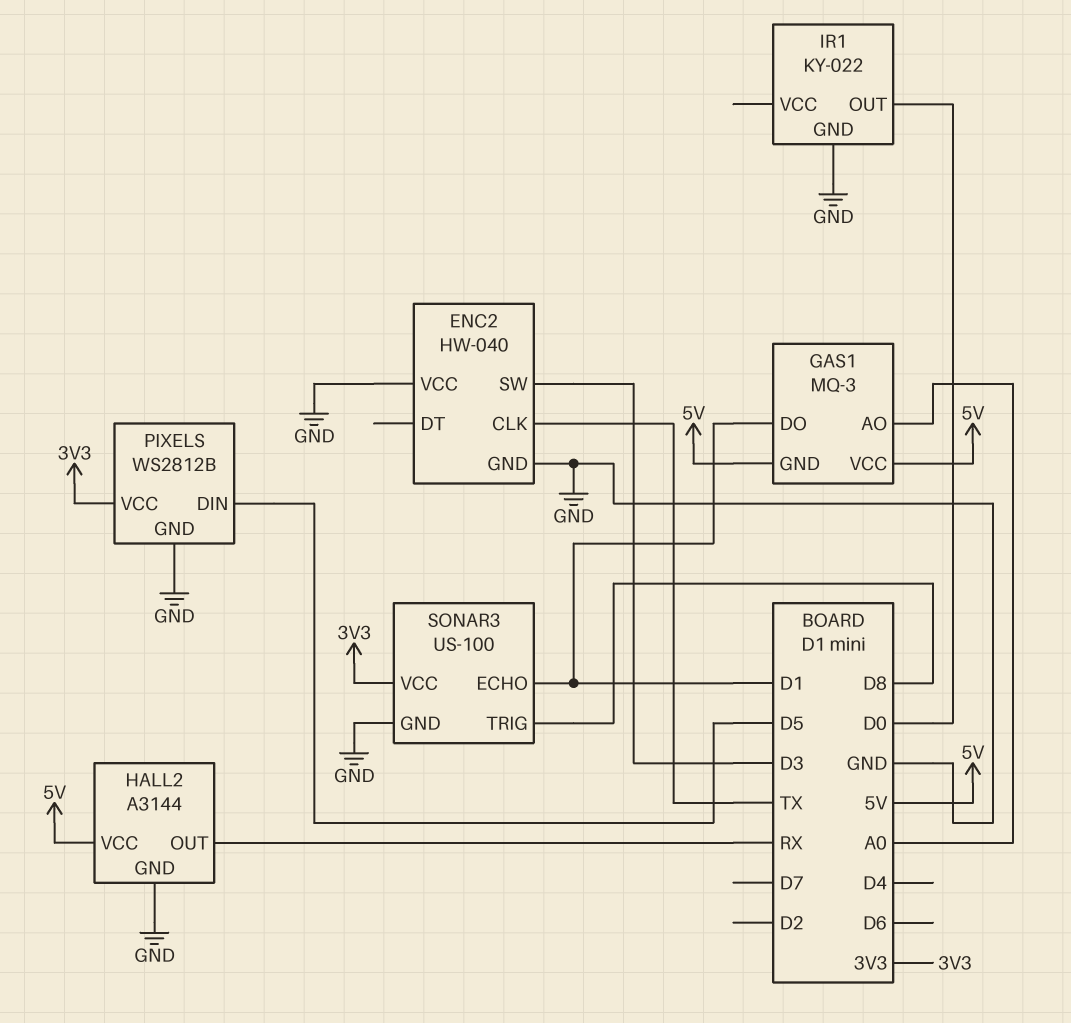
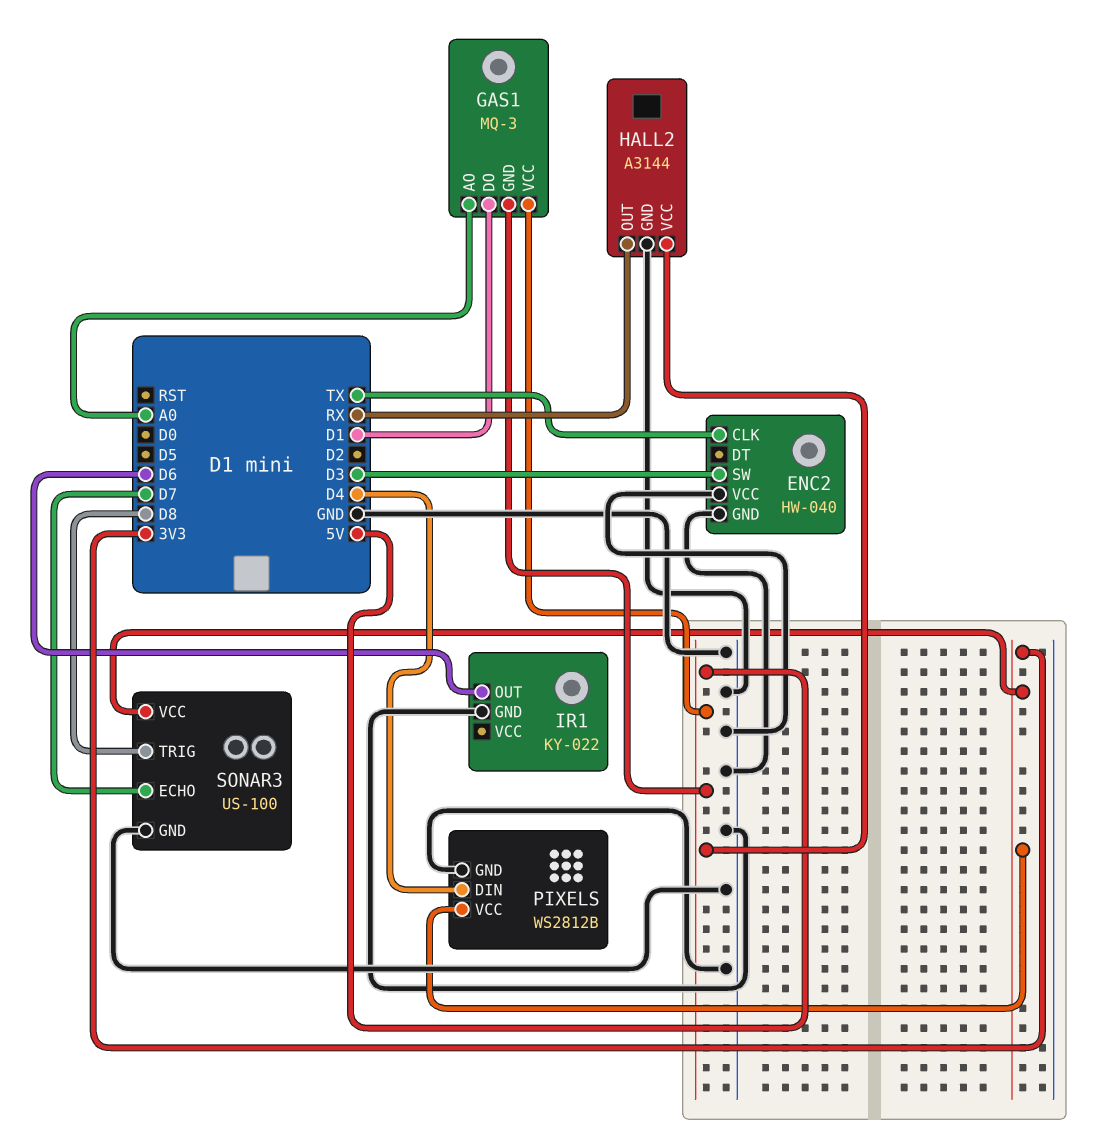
IR1 pin OUT: D0 -> D6
PIXELS pin DIN: D5 -> D4
SONAR3 pin ECHO: D1 -> D7

